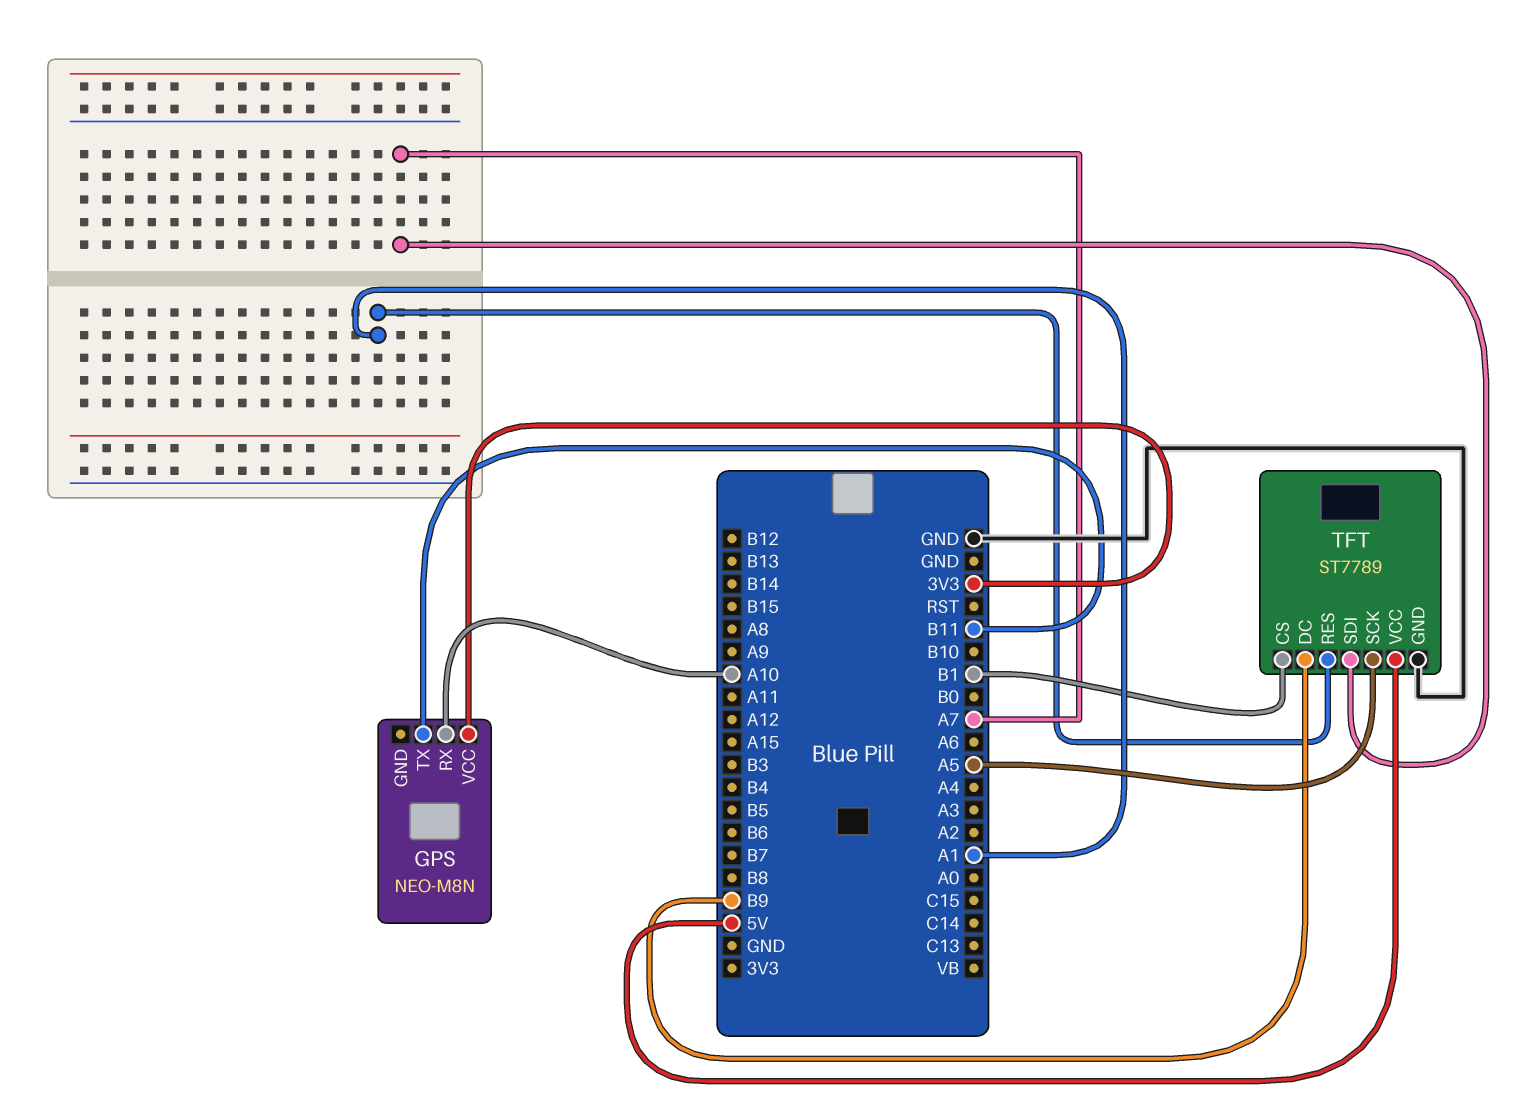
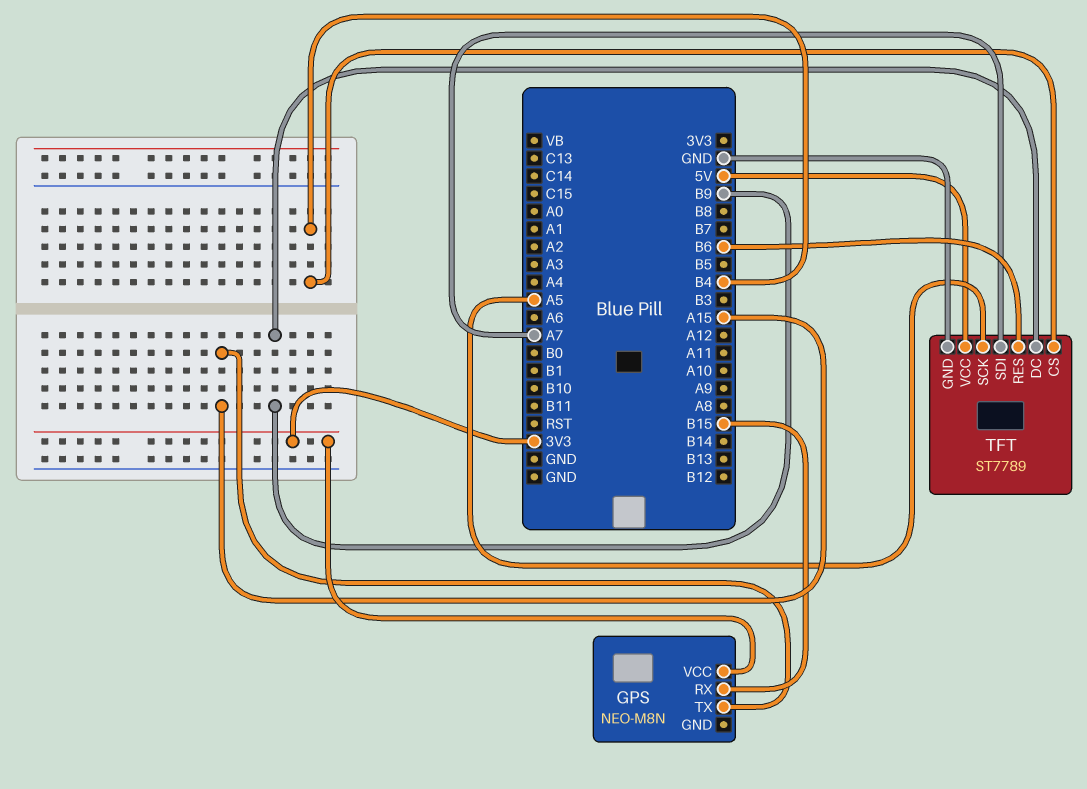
GPS pin RX: A10 -> B15
GPS pin TX: B11 -> A15
TFT pin CS: B1 -> B4
TFT pin RES: A1 -> B6

